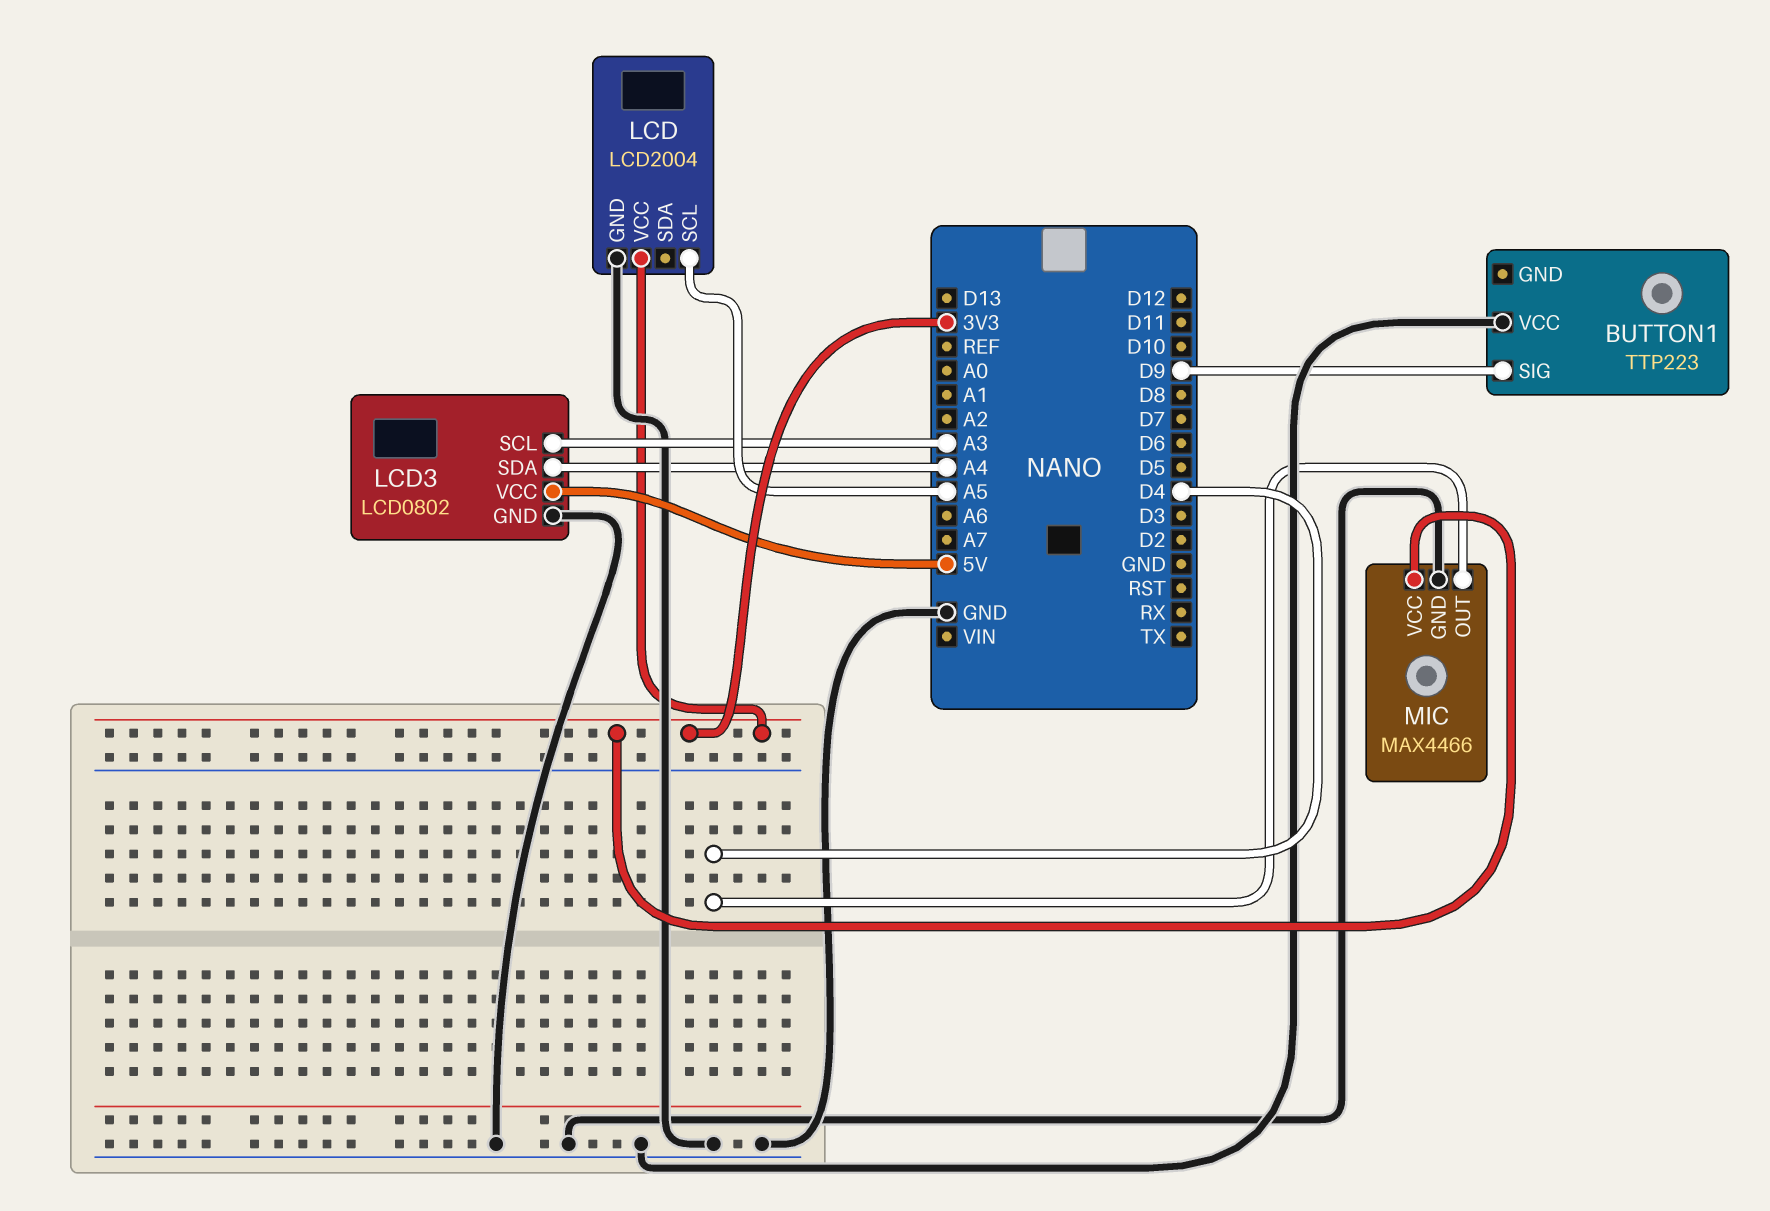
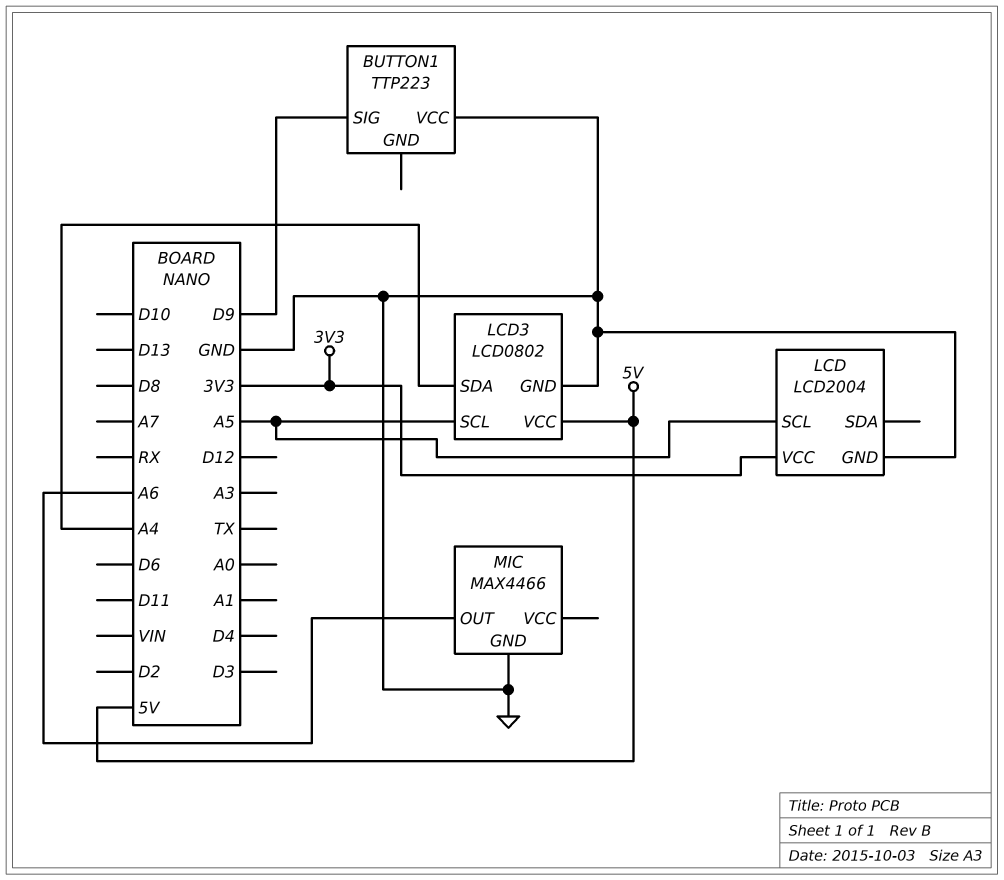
LCD3 pin SCL: A3 -> A5
MIC pin OUT: D4 -> A6
MIC pin VCC: 3V3 -> none

